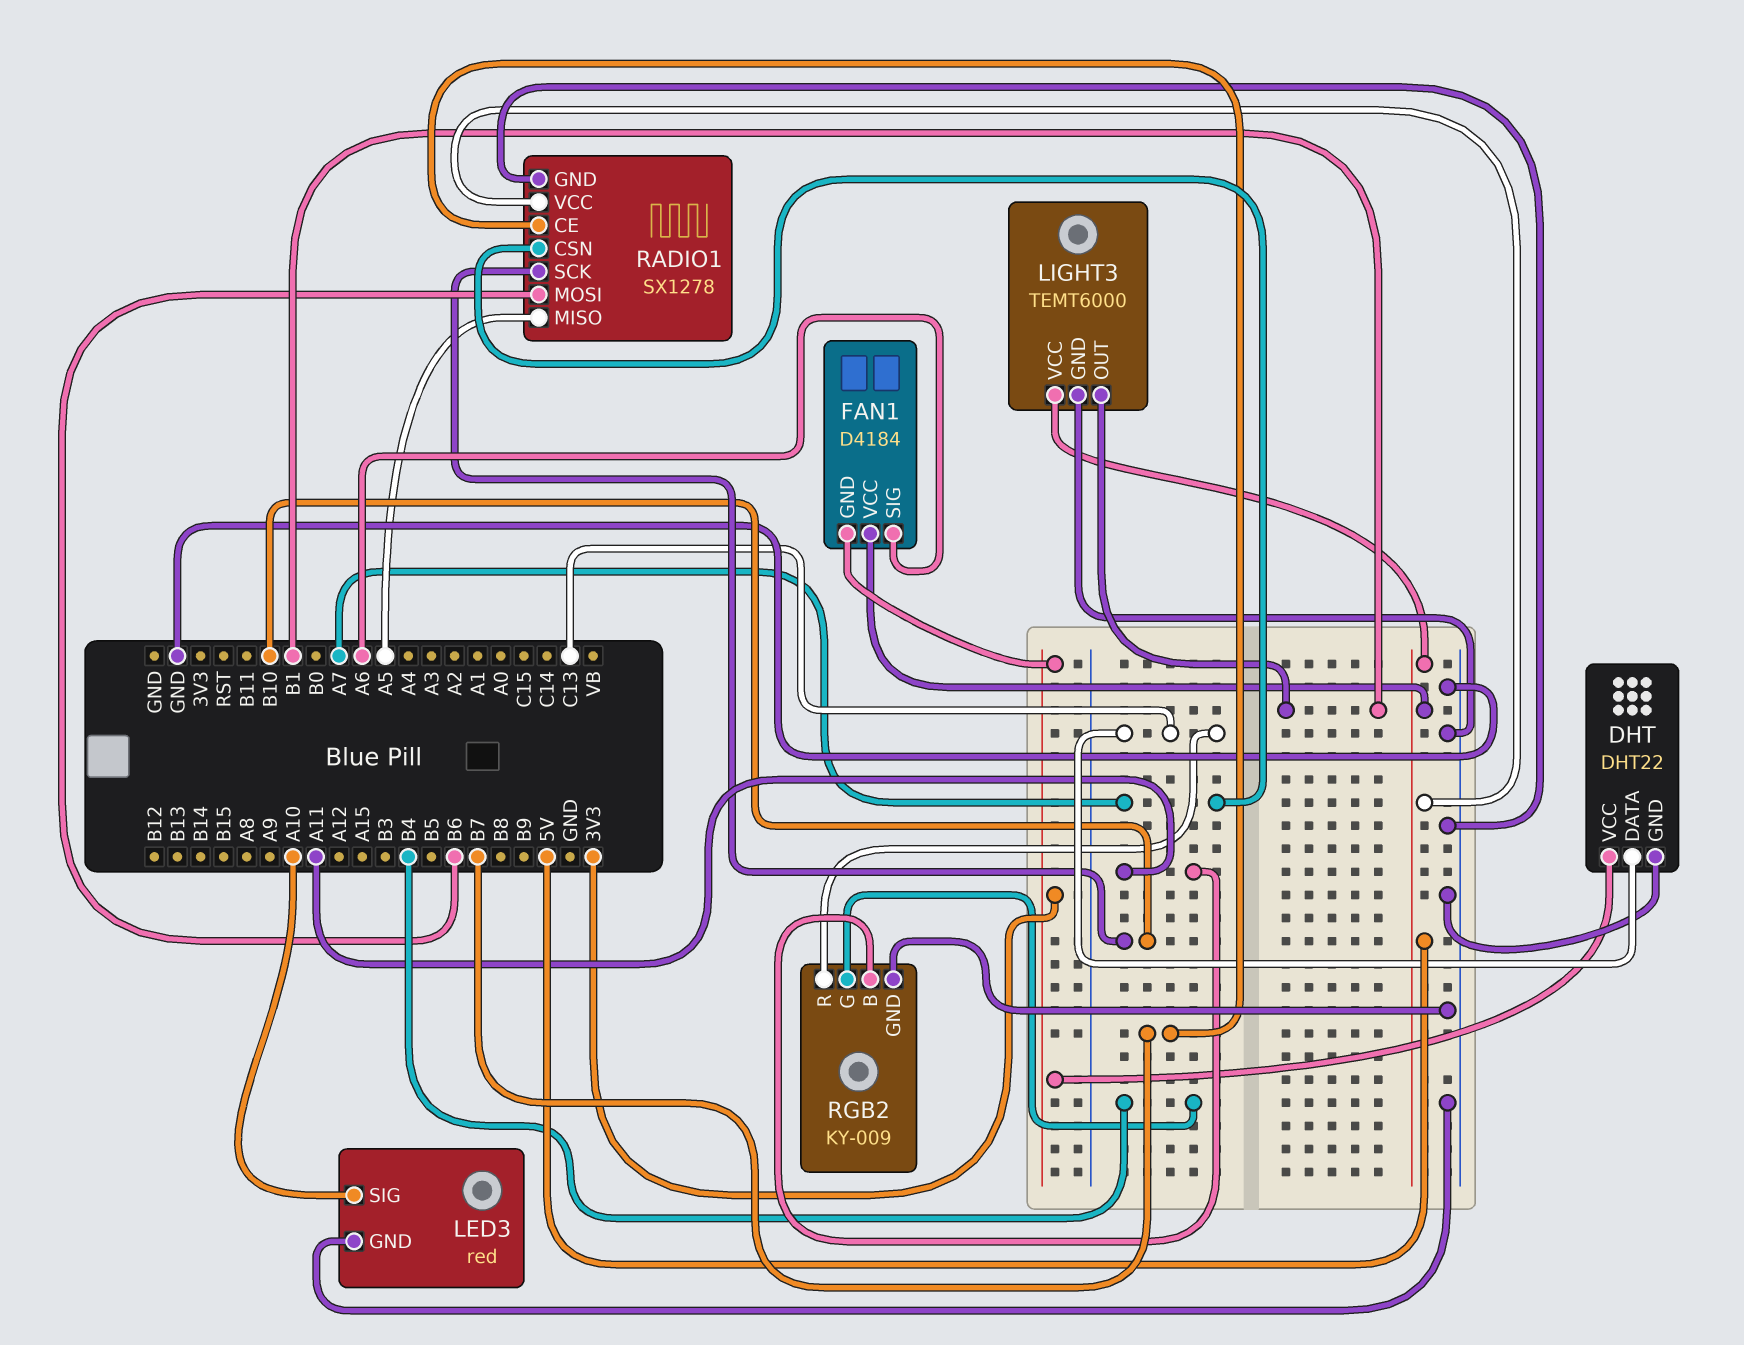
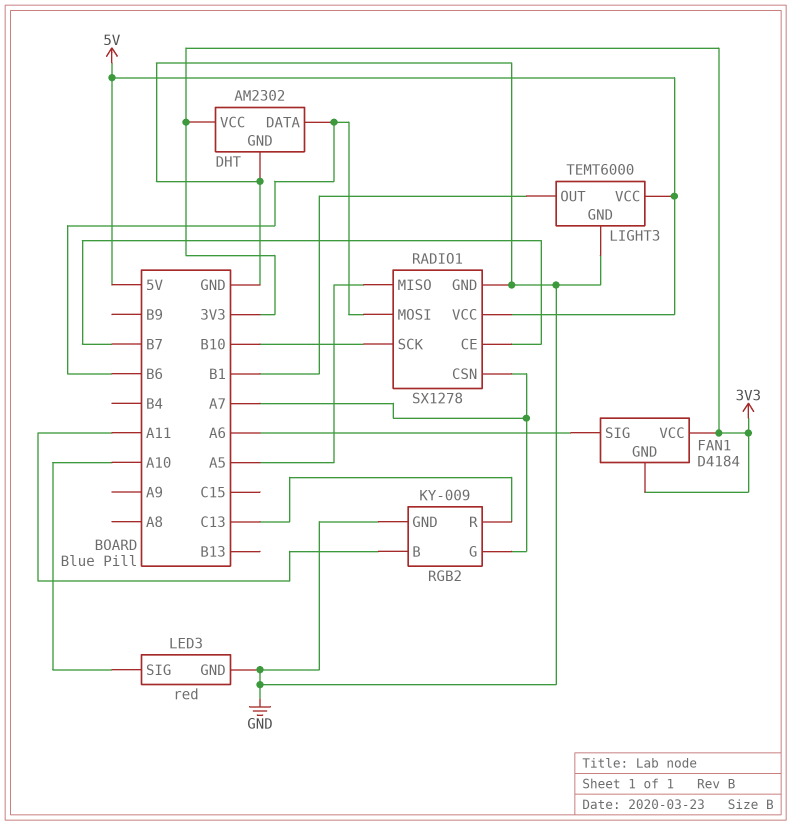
DHT: DHT22 -> AM2302
DHT pin DATA: C13 -> B6
FAN1 pin VCC: 5V -> 3V3
RGB2 pin G: B4 -> A7

